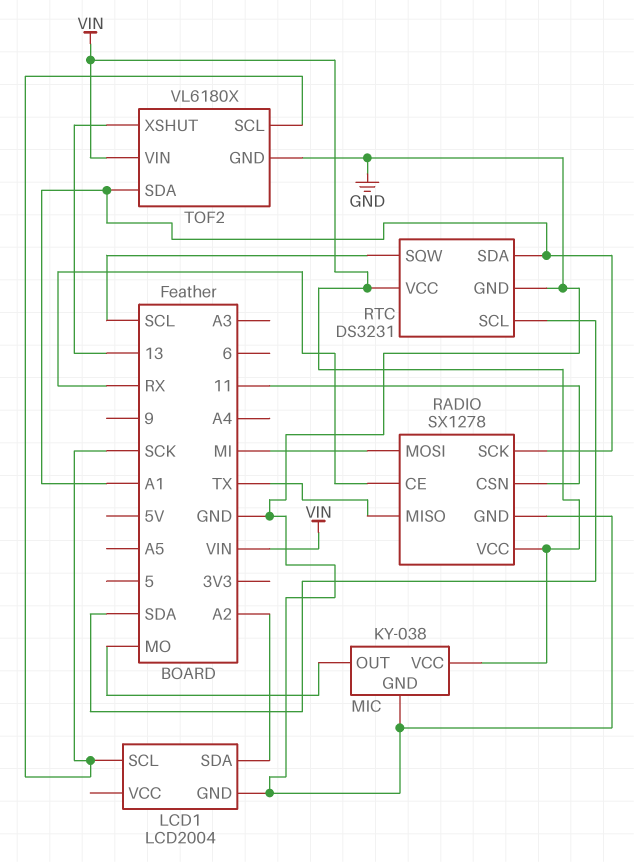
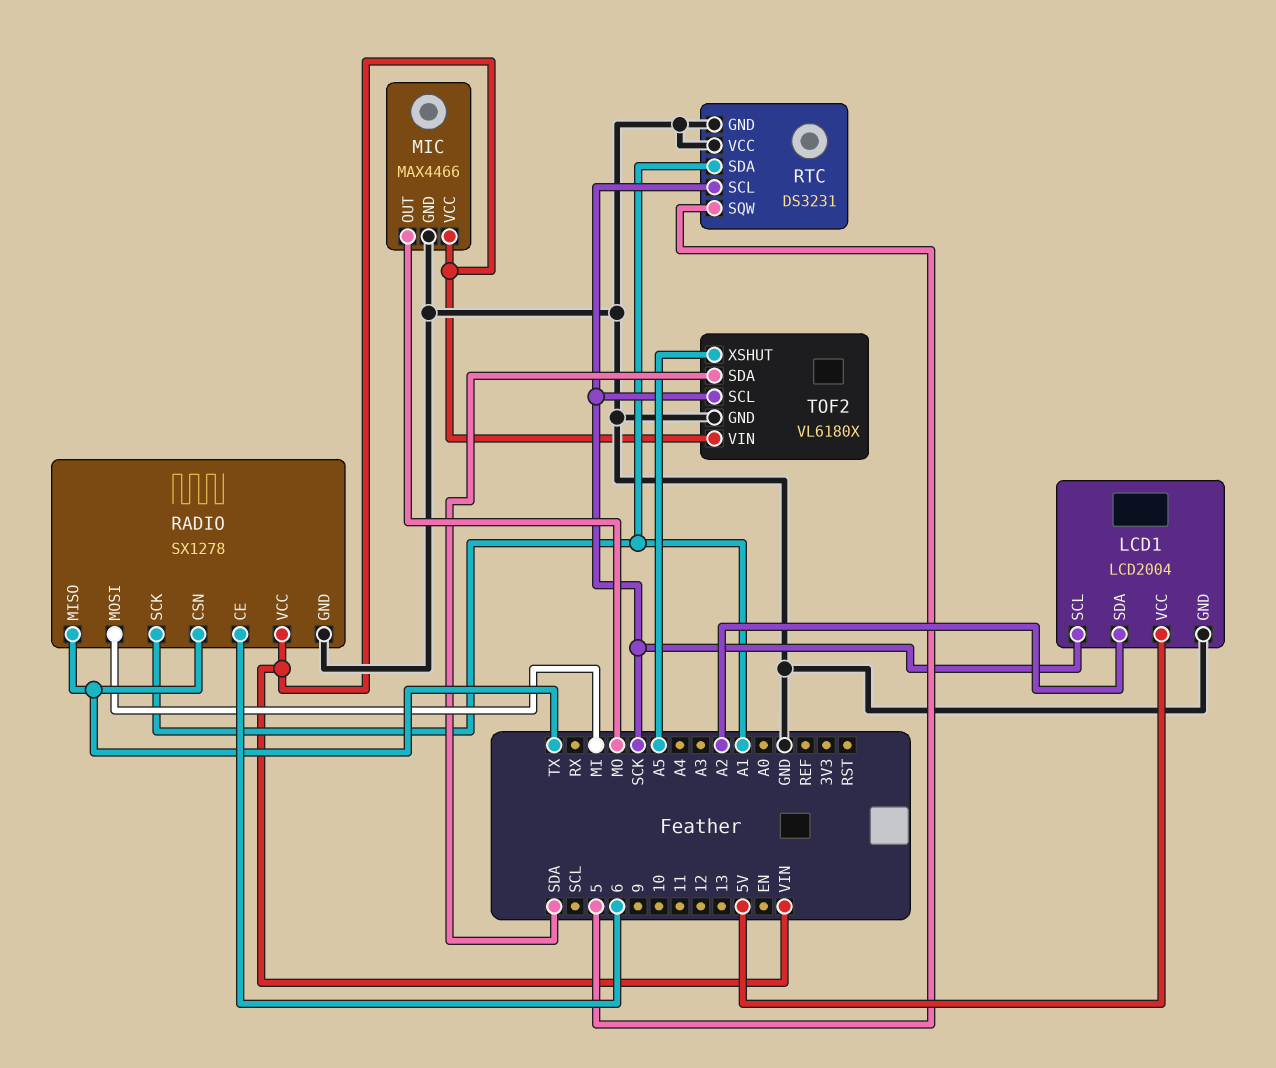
LCD1 pin VCC: none -> 5V
MIC: KY-038 -> MAX4466
RADIO pin CE: RX -> 6
RADIO pin CSN: 11 -> TX
RTC pin SCL: SDA -> SCK
RTC pin SQW: SCL -> 5
RTC pin VCC: VIN -> GND
TOF2 pin SDA: A1 -> SDA
TOF2 pin XSHUT: 13 -> A5

